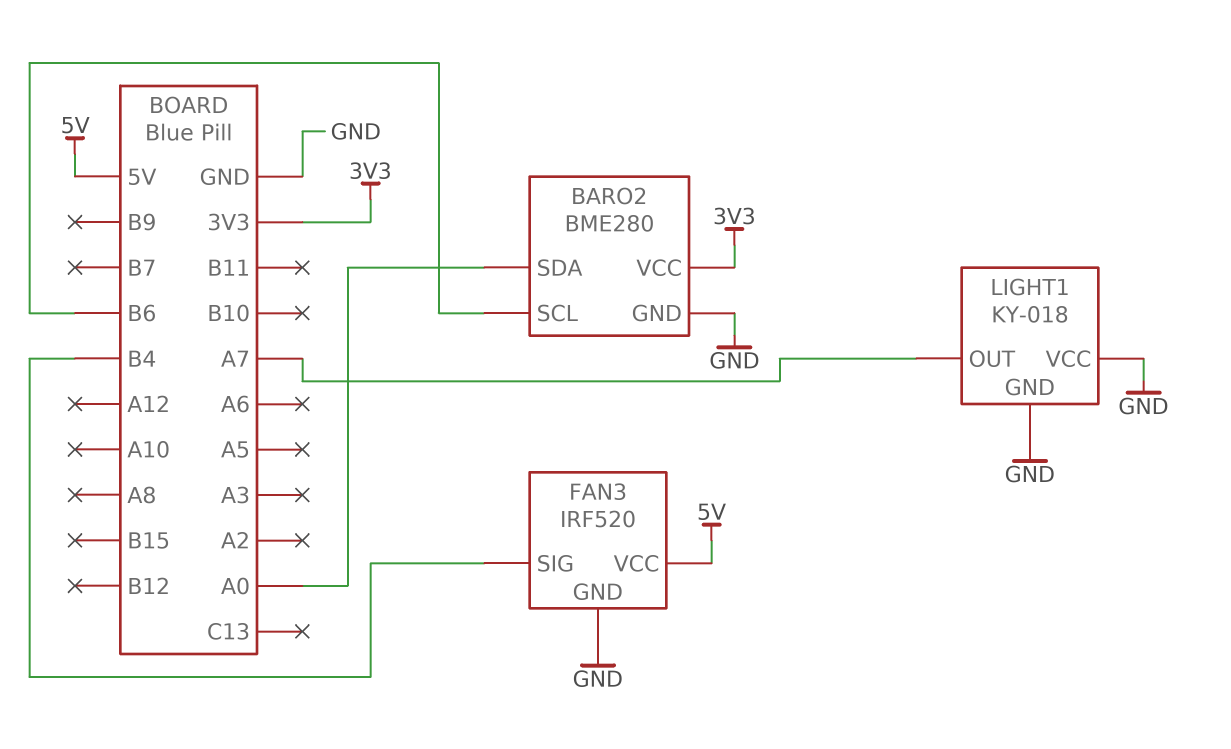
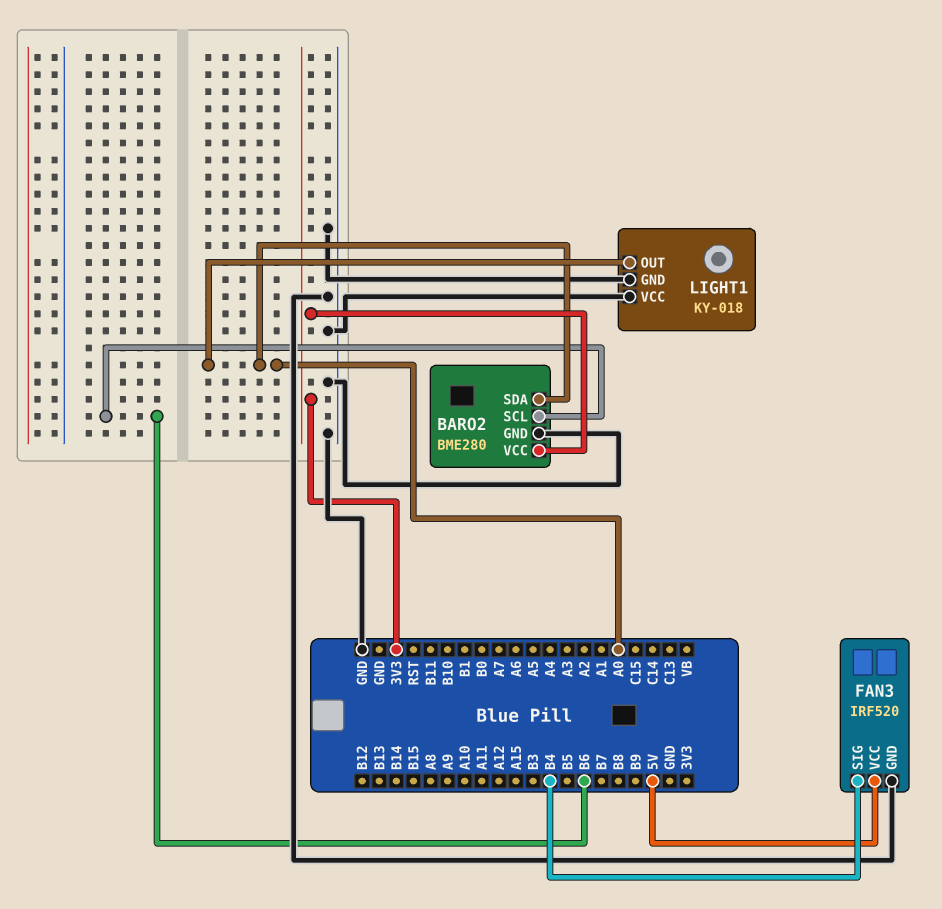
LIGHT1 pin OUT: A7 -> A0

